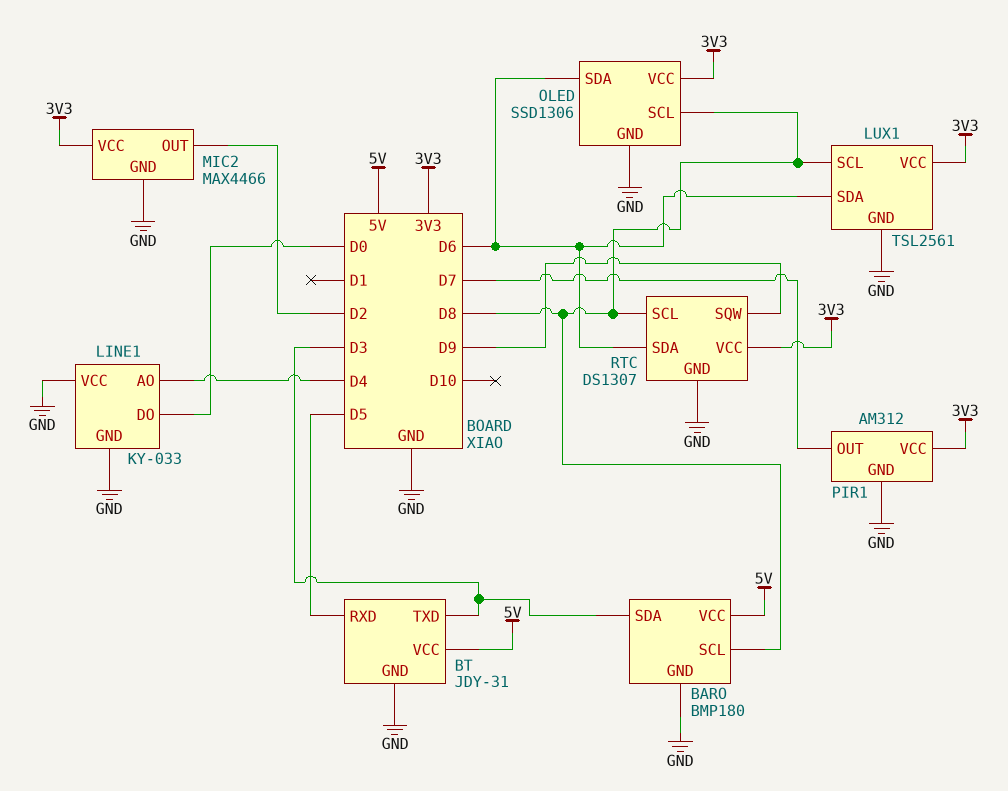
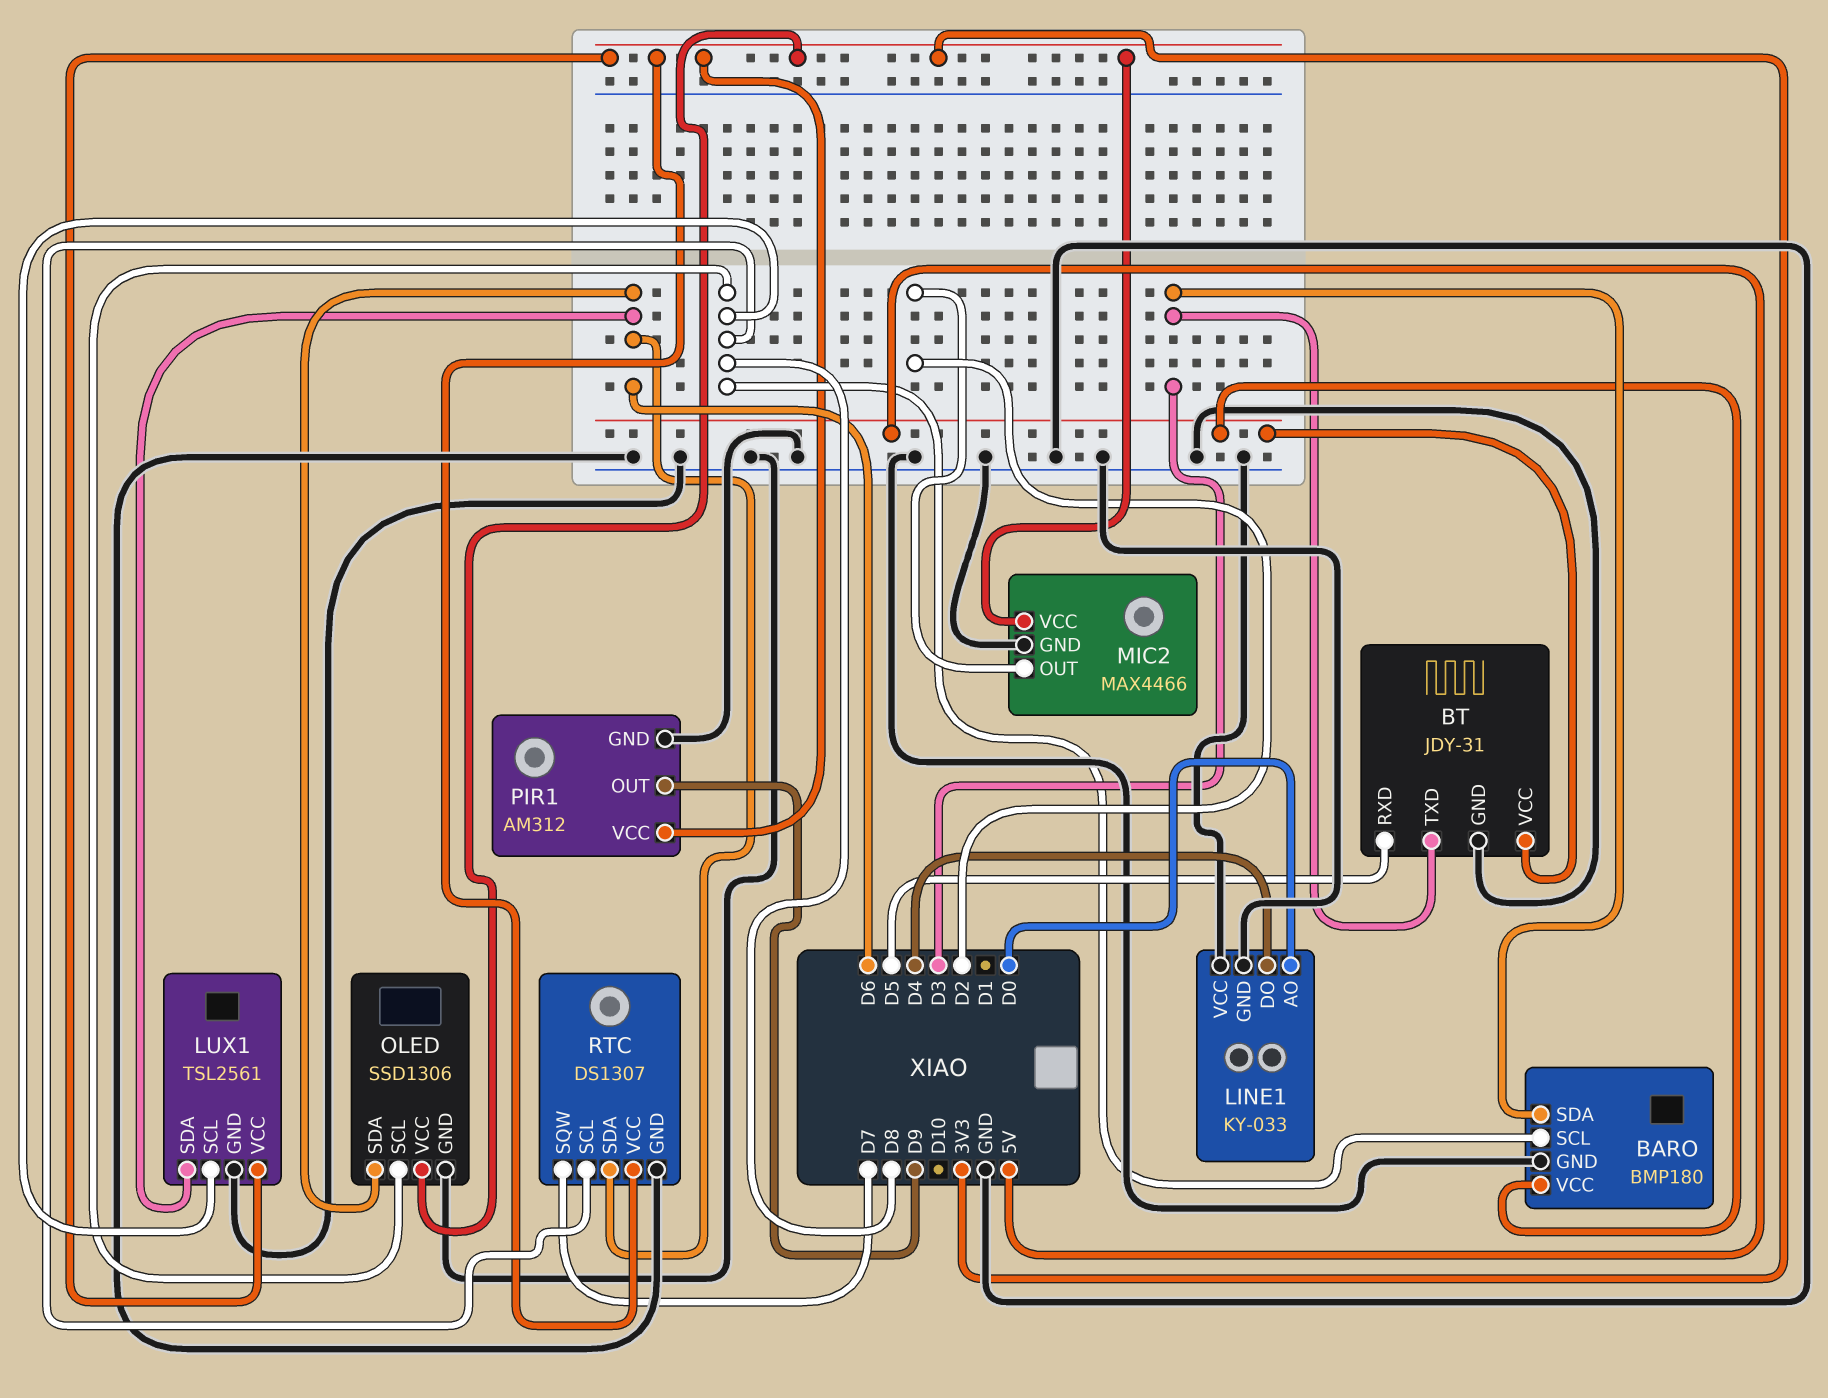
LINE1 pin AO: D4 -> D0
LINE1 pin DO: D0 -> D4
PIR1 pin OUT: D7 -> D9
RTC pin SQW: D9 -> D7

